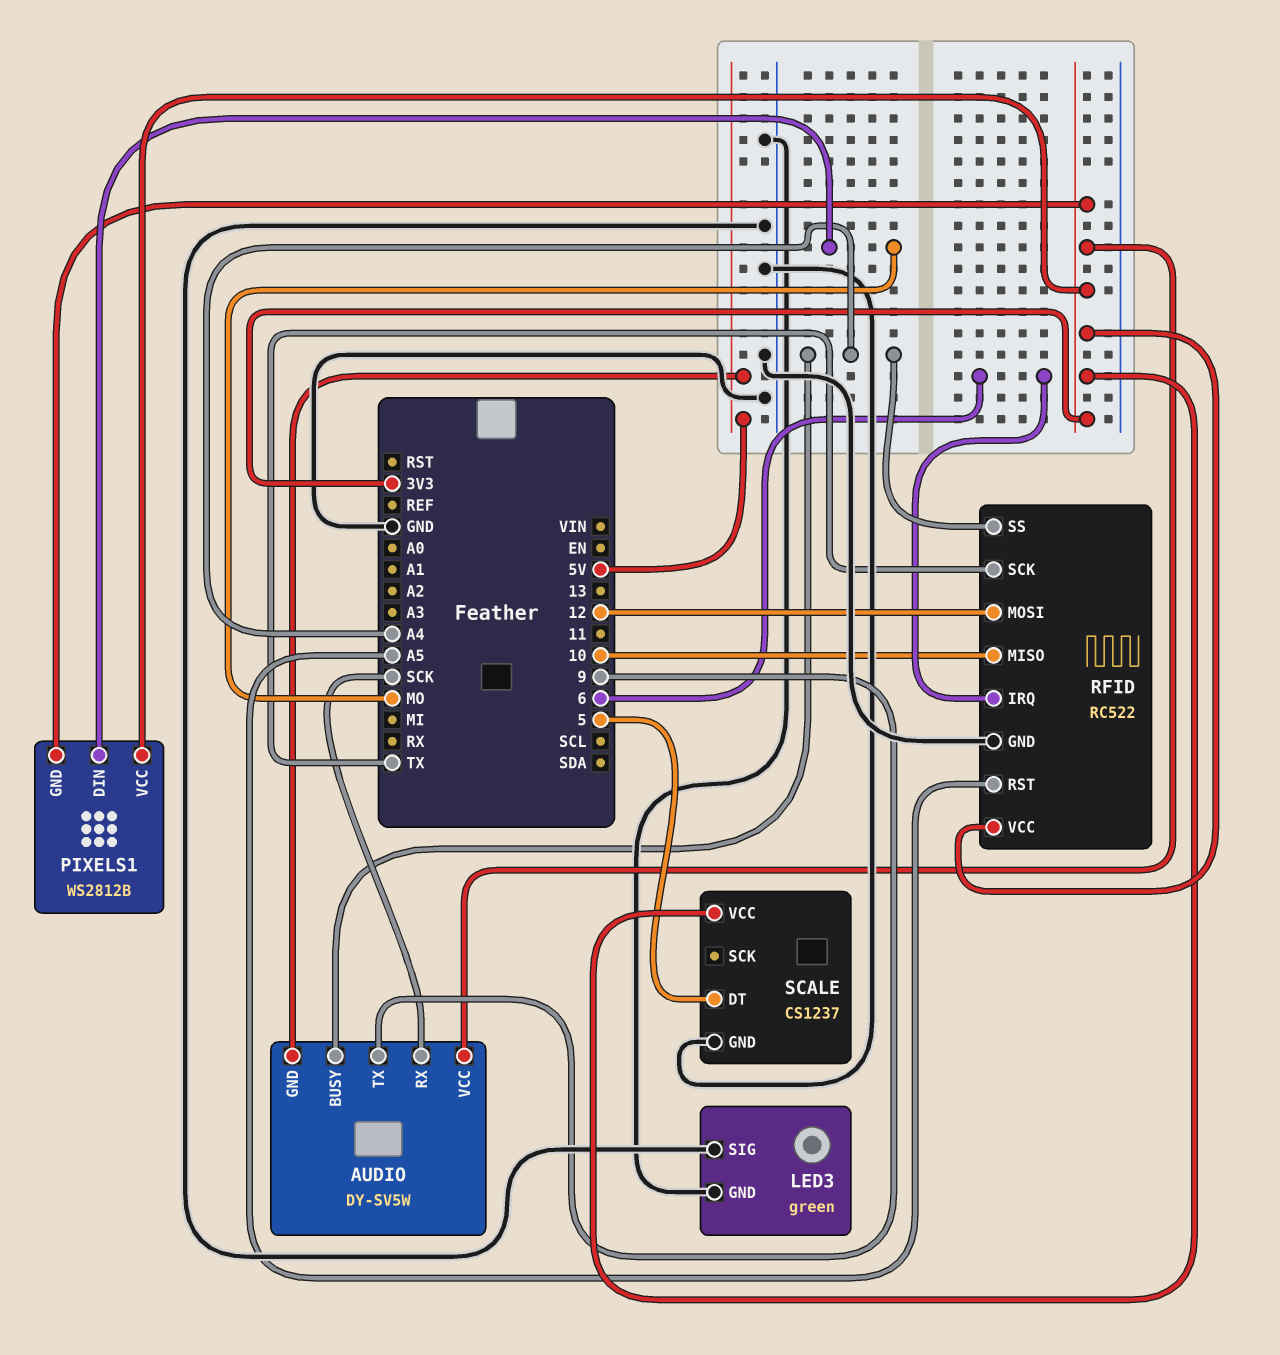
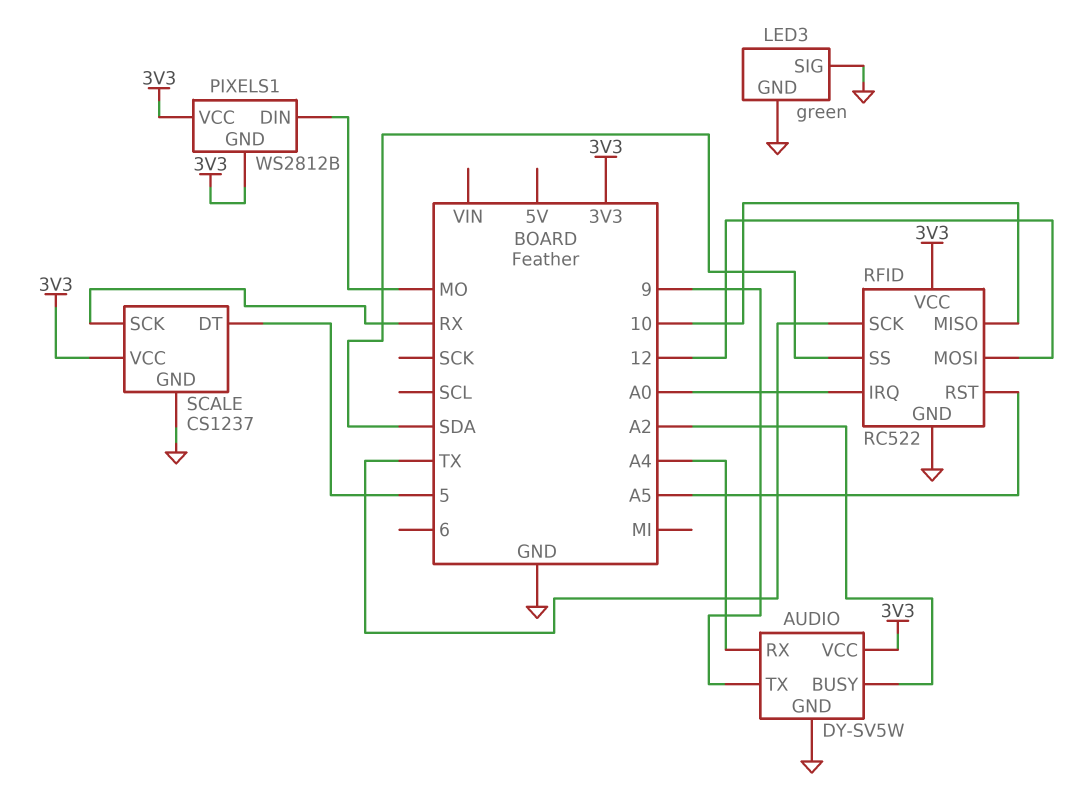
AUDIO pin BUSY: A4 -> A2
AUDIO pin GND: 5V -> GND
AUDIO pin RX: SCK -> A4
RFID pin IRQ: 6 -> A0
RFID pin SS: A4 -> SDA
SCALE pin SCK: none -> RX

